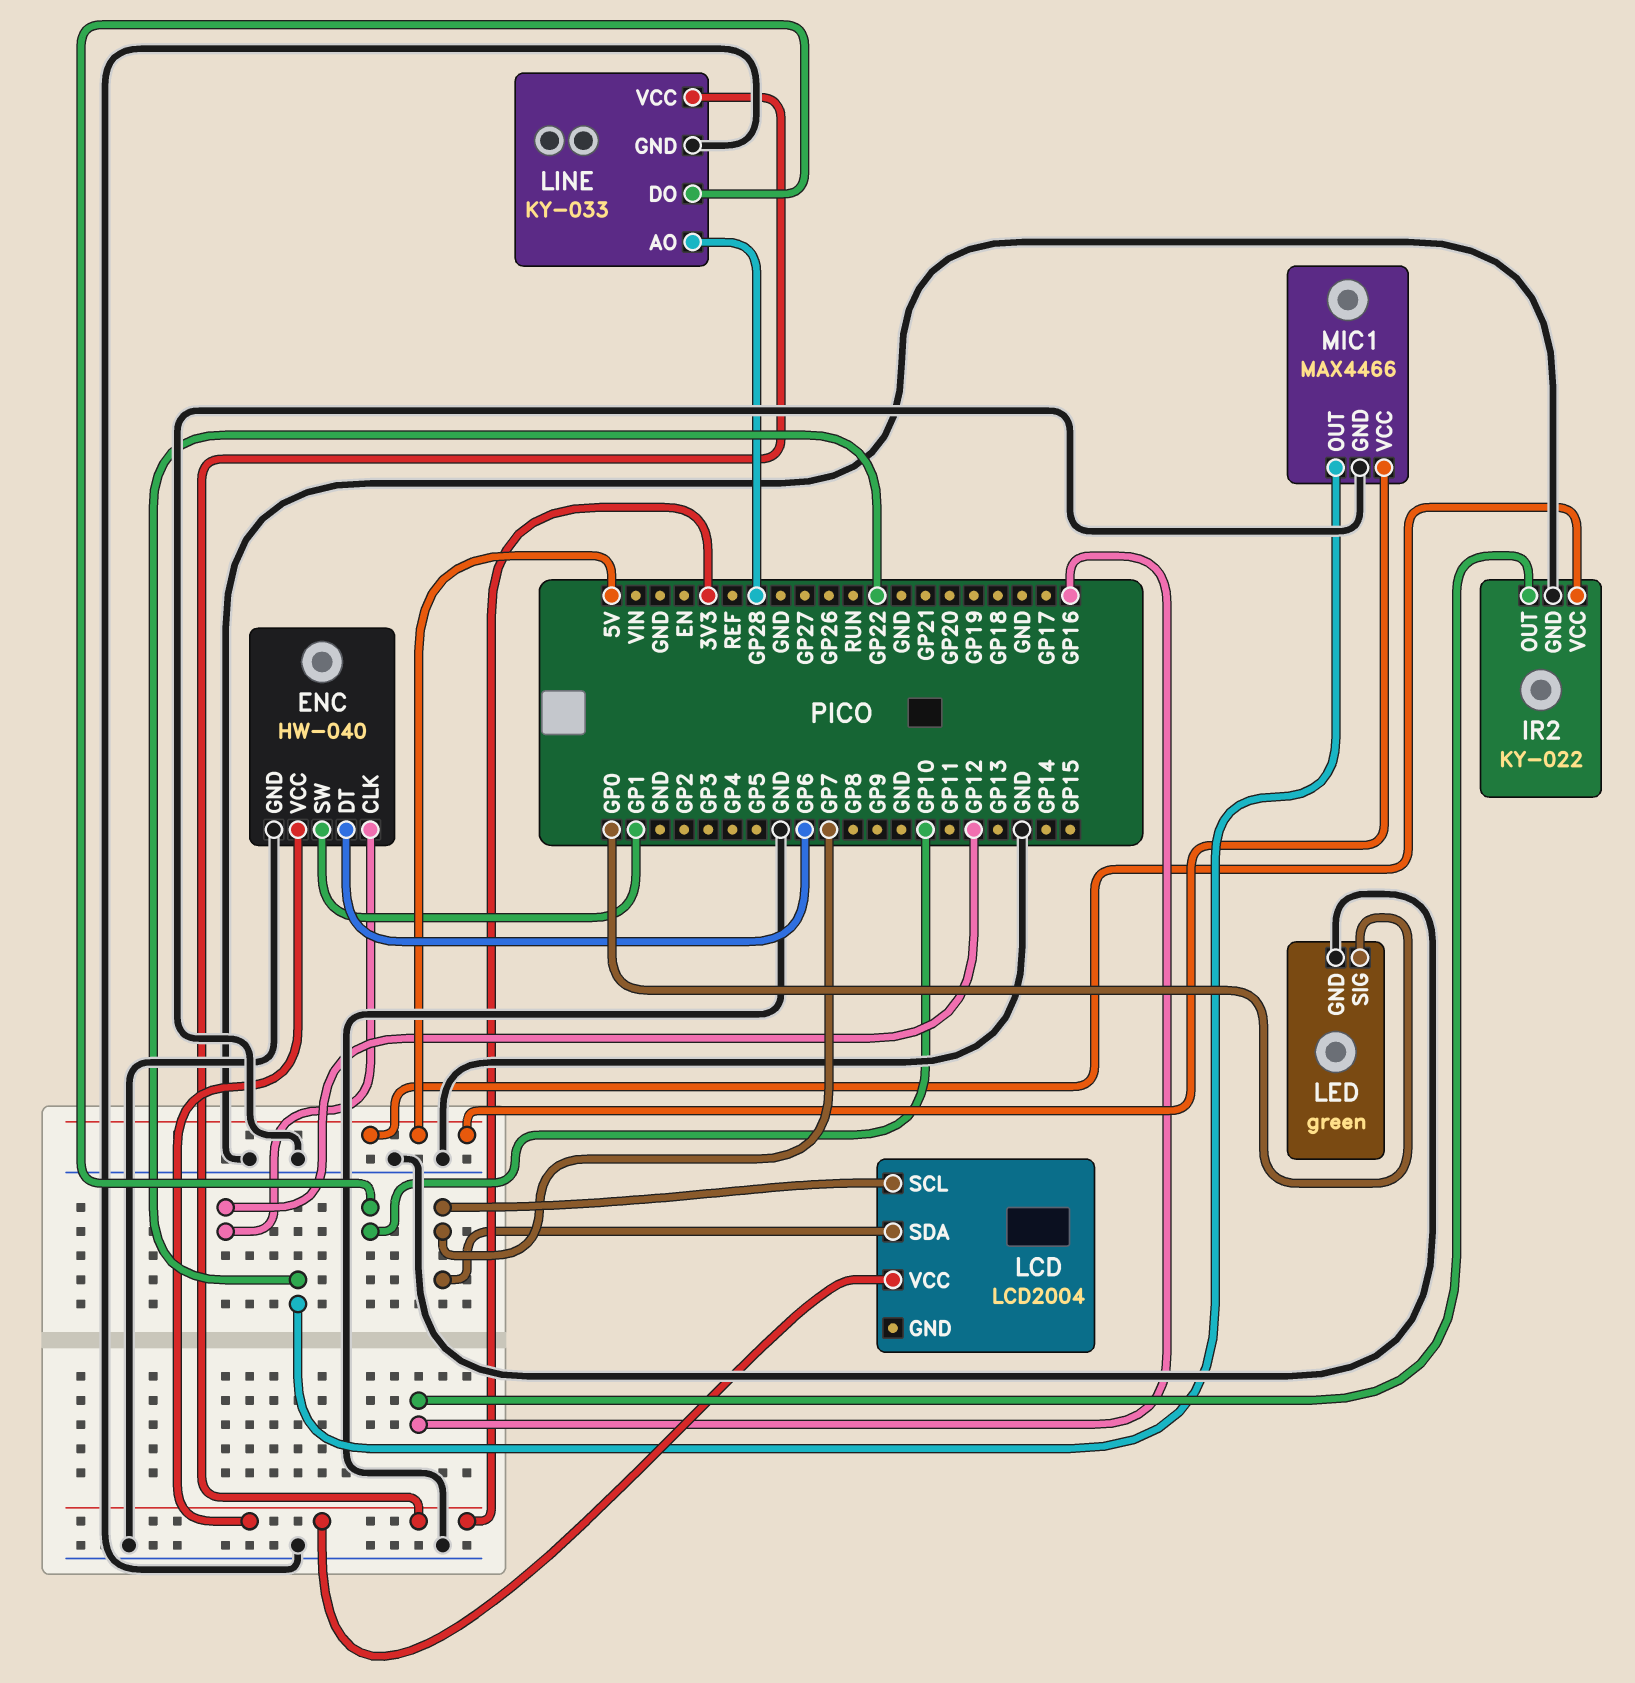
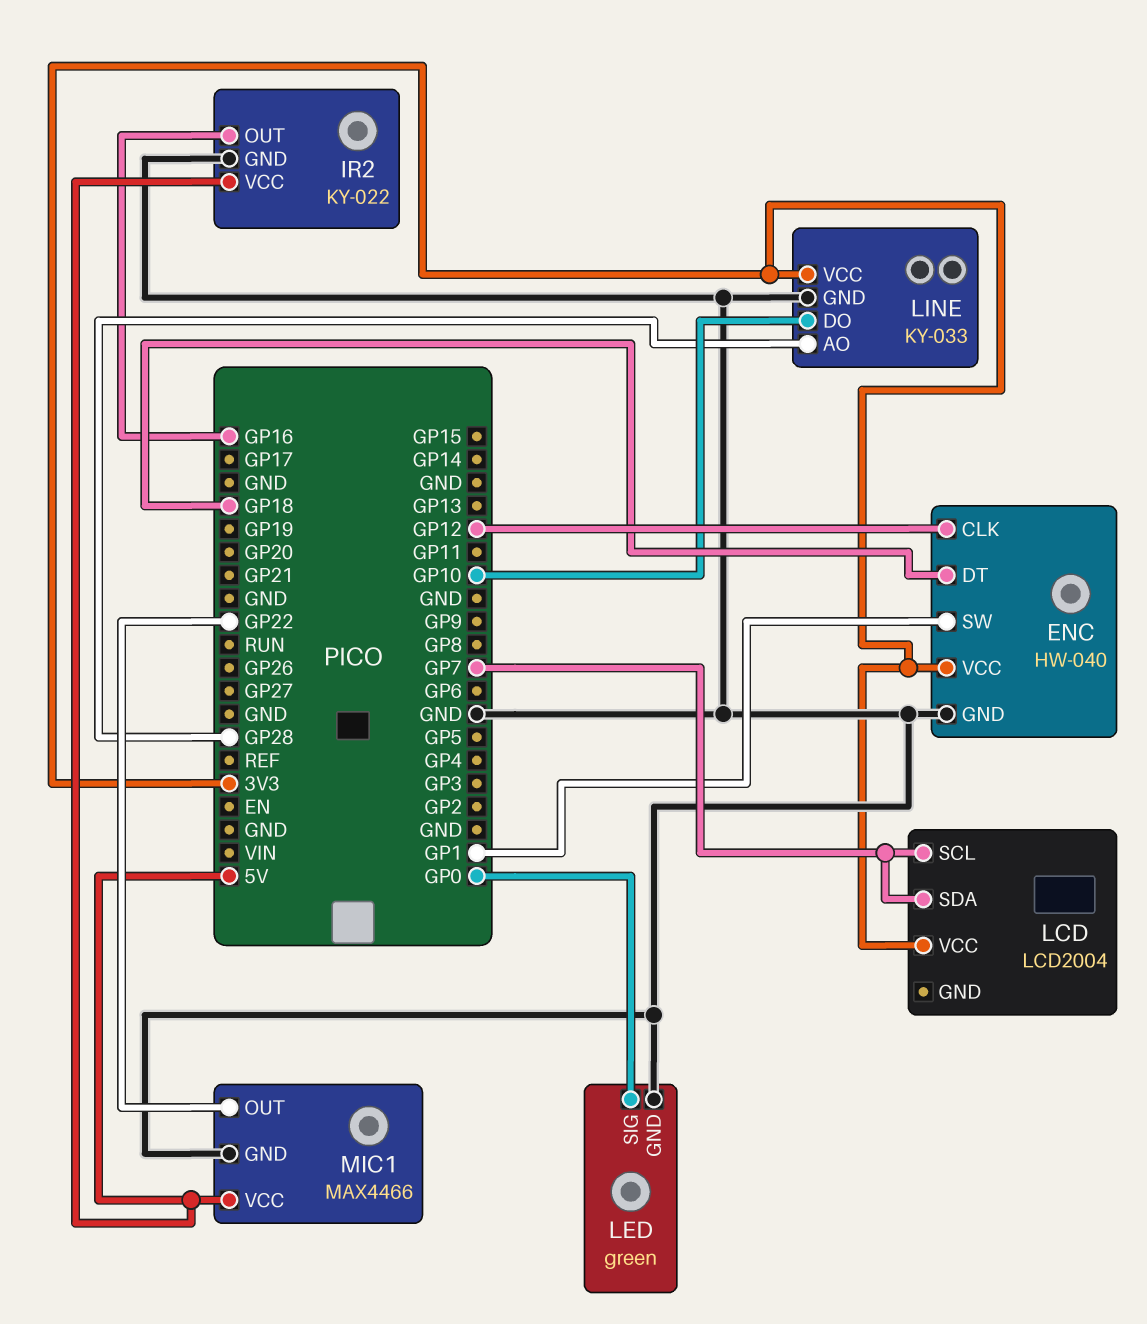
ENC pin DT: GP6 -> GP18

